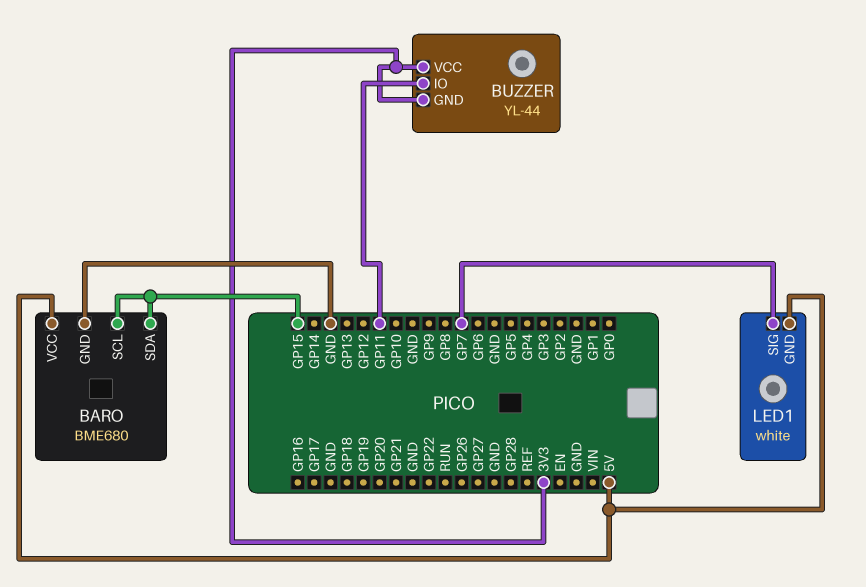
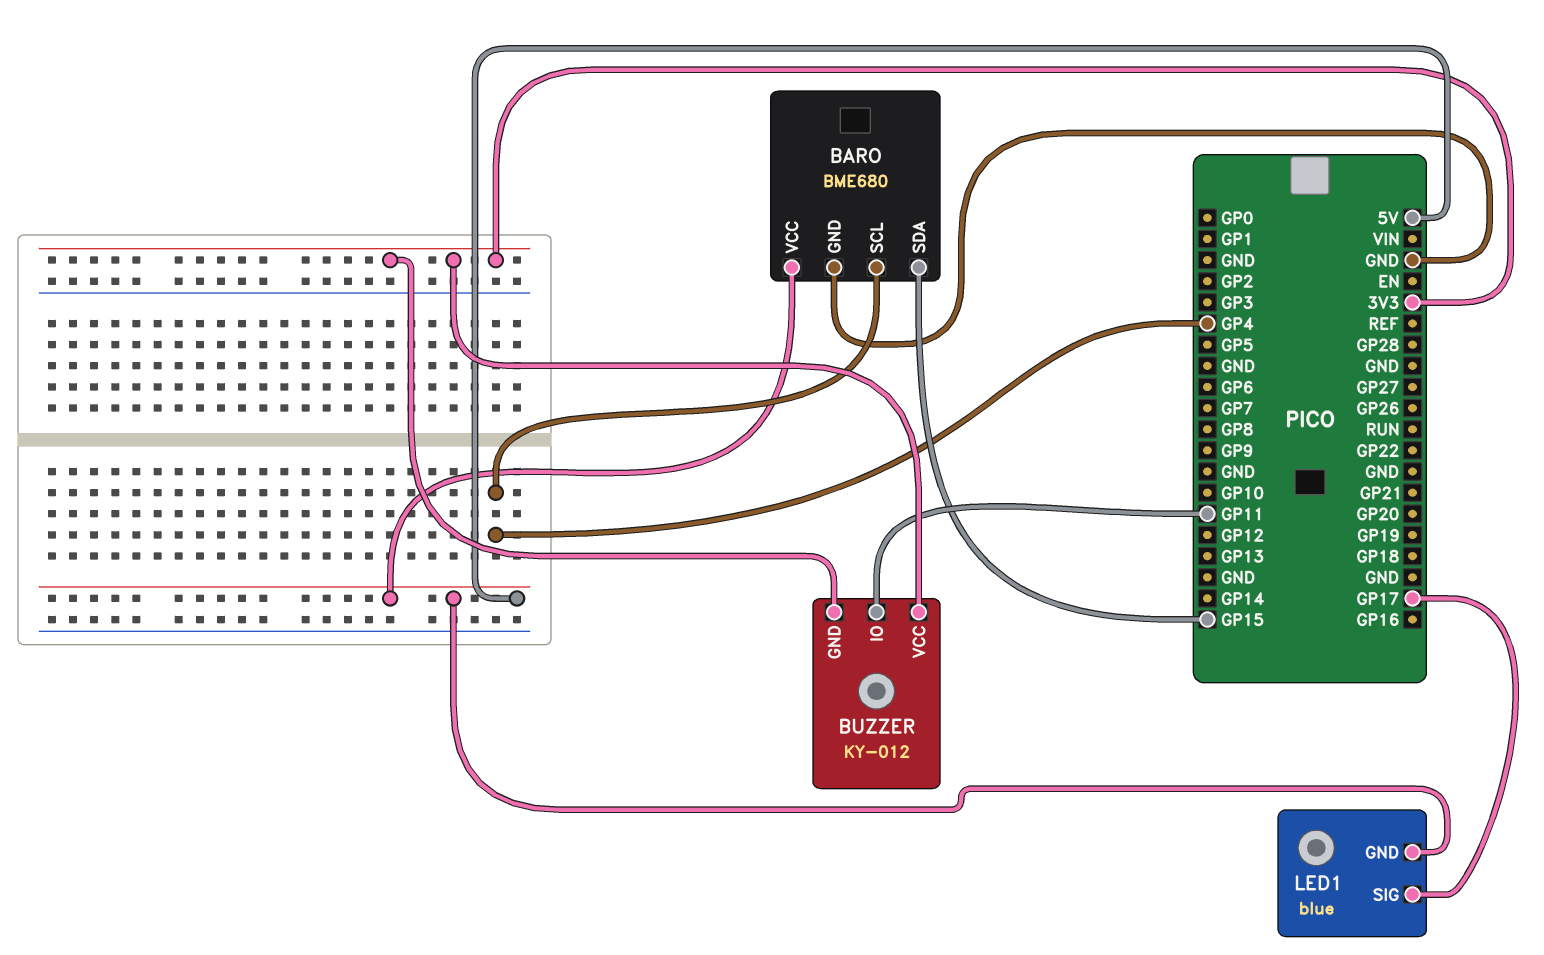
BARO pin SCL: GP15 -> GP4
BUZZER: YL-44 -> KY-012
LED1: white -> blue
LED1 pin SIG: GP7 -> GP17

